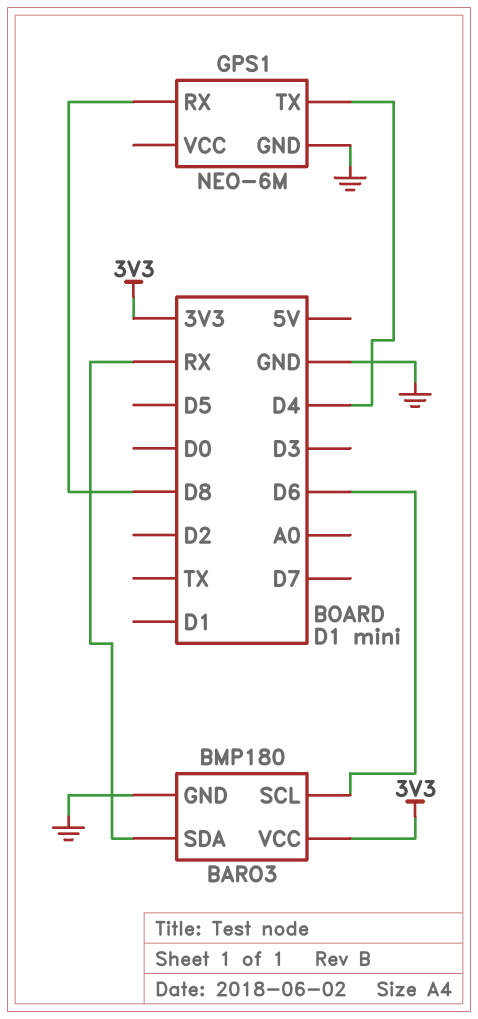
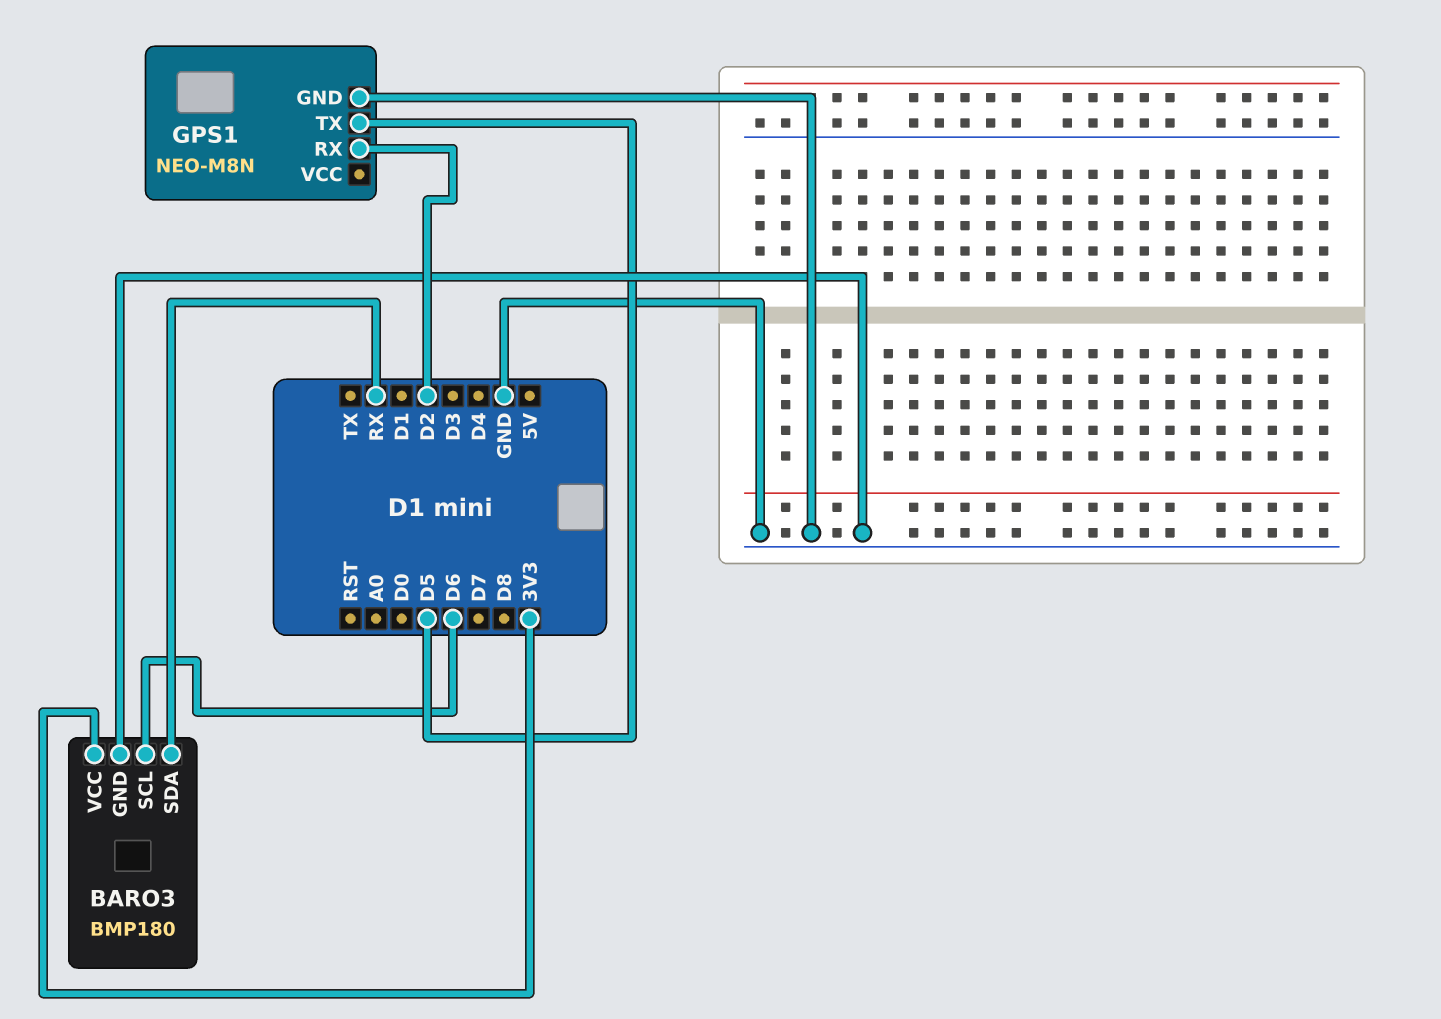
GPS1: NEO-6M -> NEO-M8N
GPS1 pin RX: D8 -> D2
GPS1 pin TX: D4 -> D5

